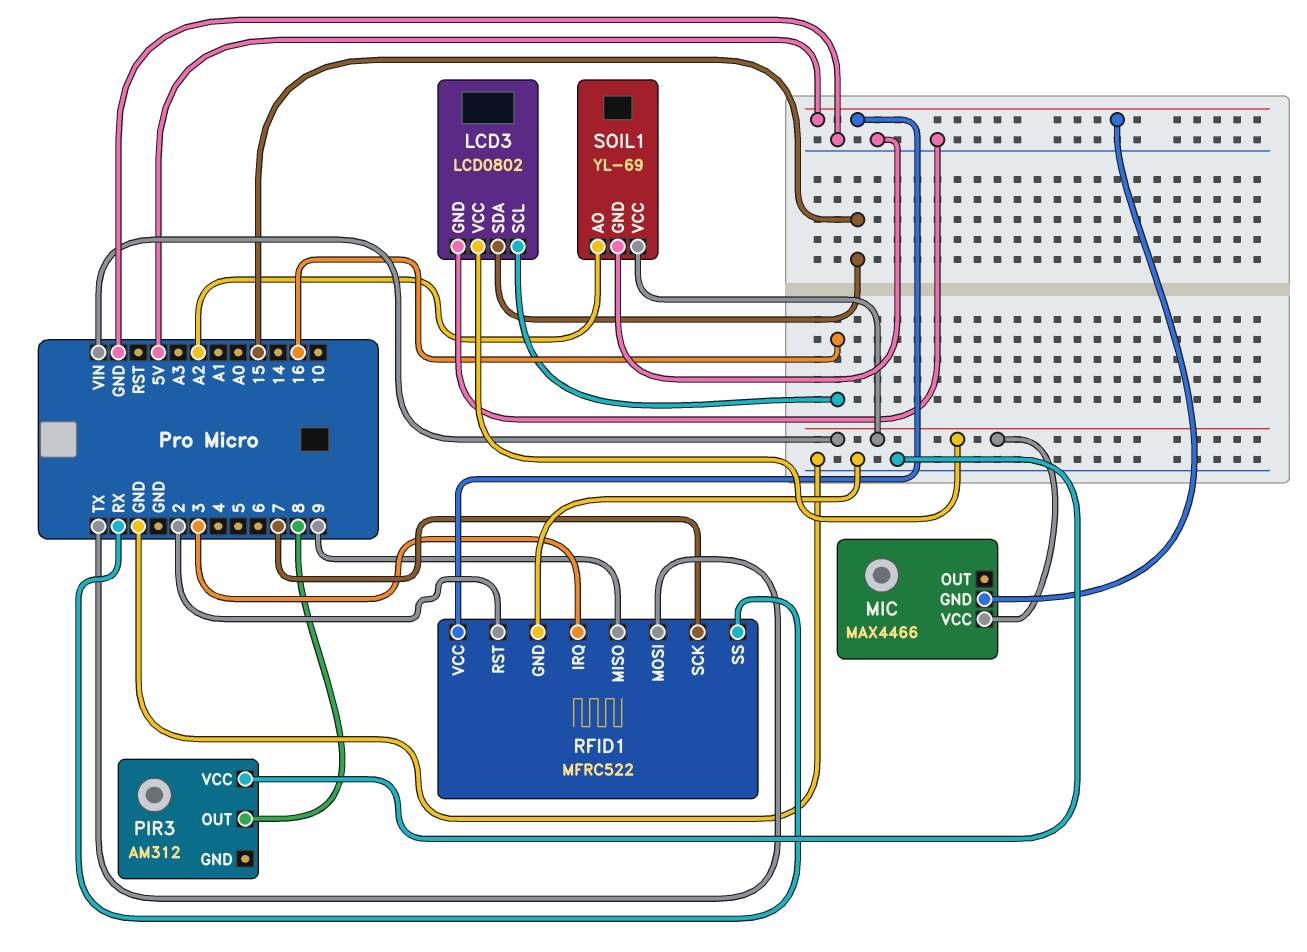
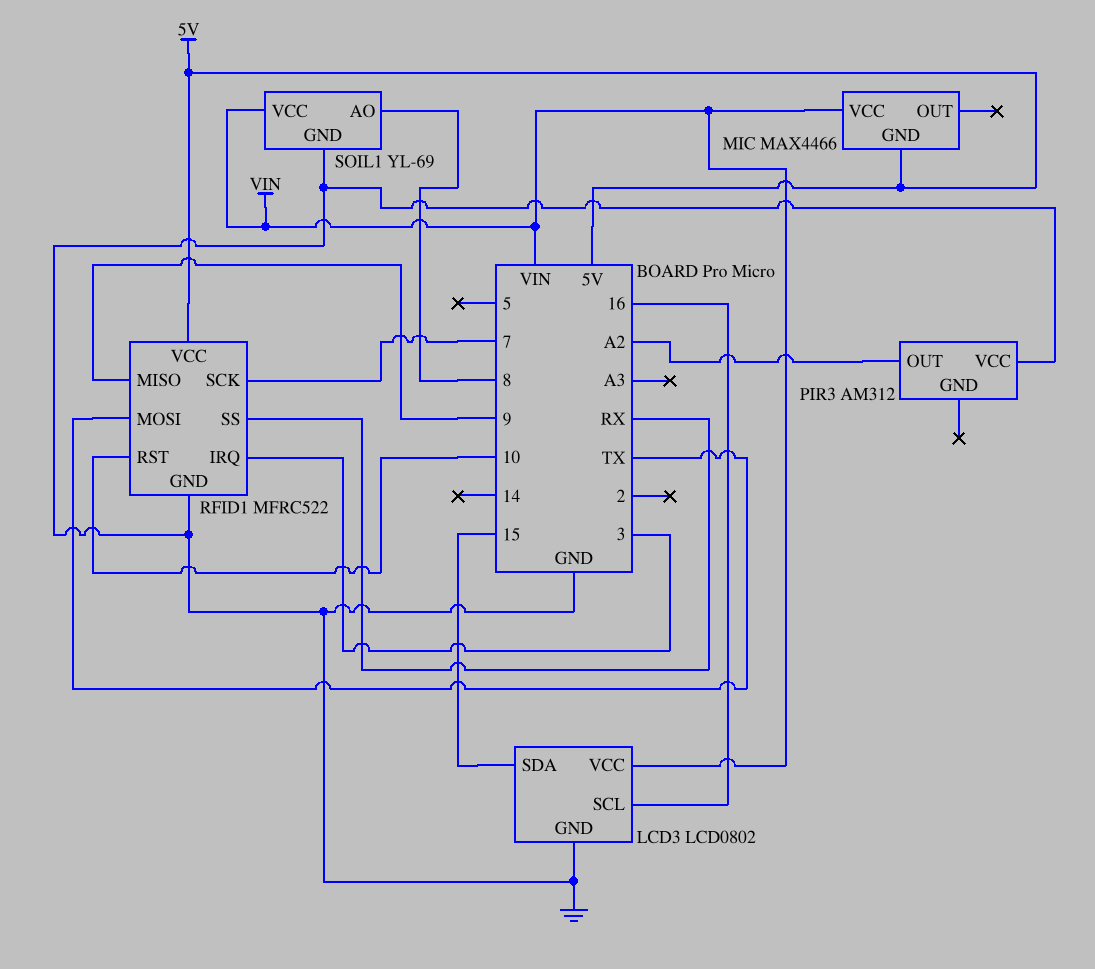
PIR3 pin OUT: 8 -> A2
RFID1 pin RST: 2 -> 10
SOIL1 pin AO: A2 -> 8

